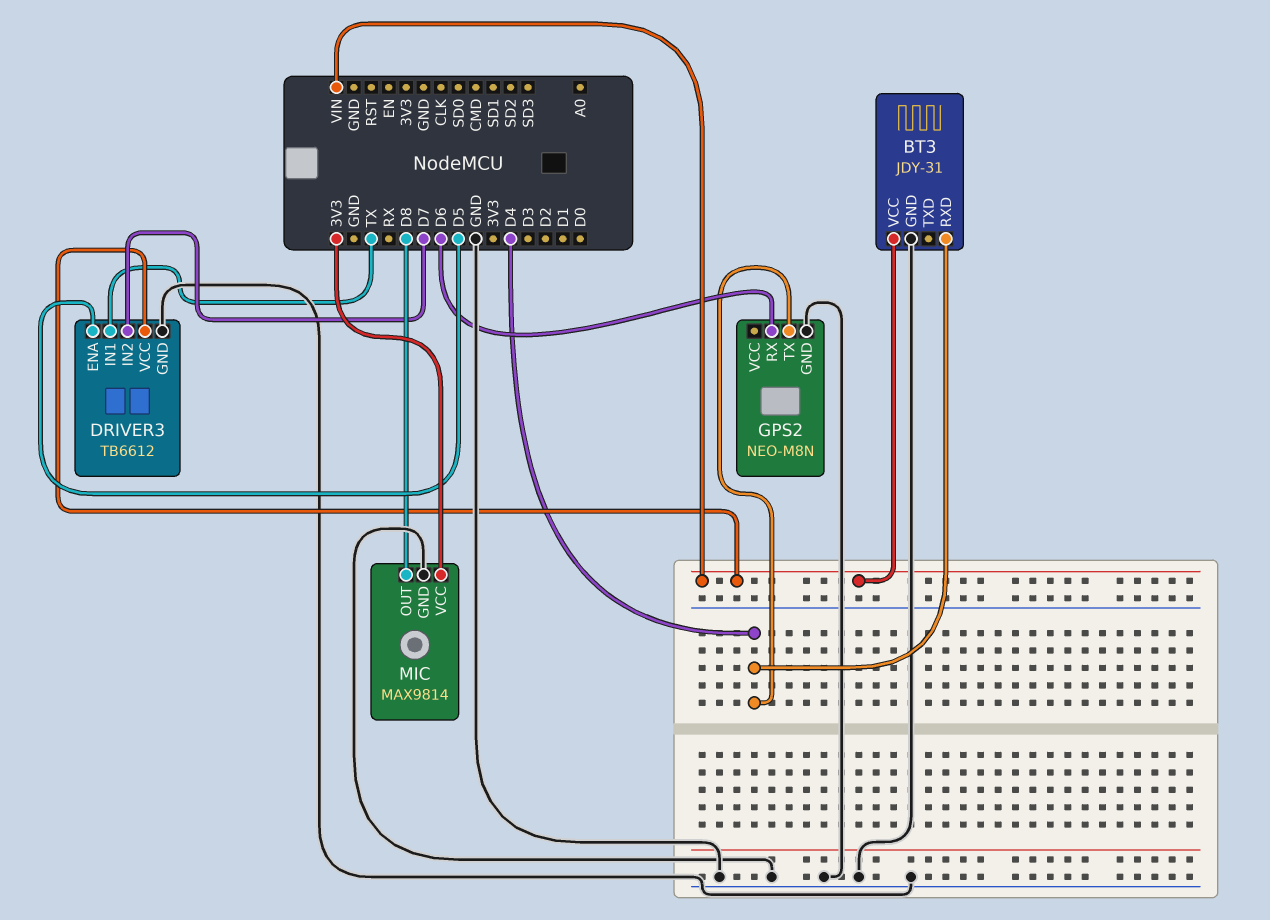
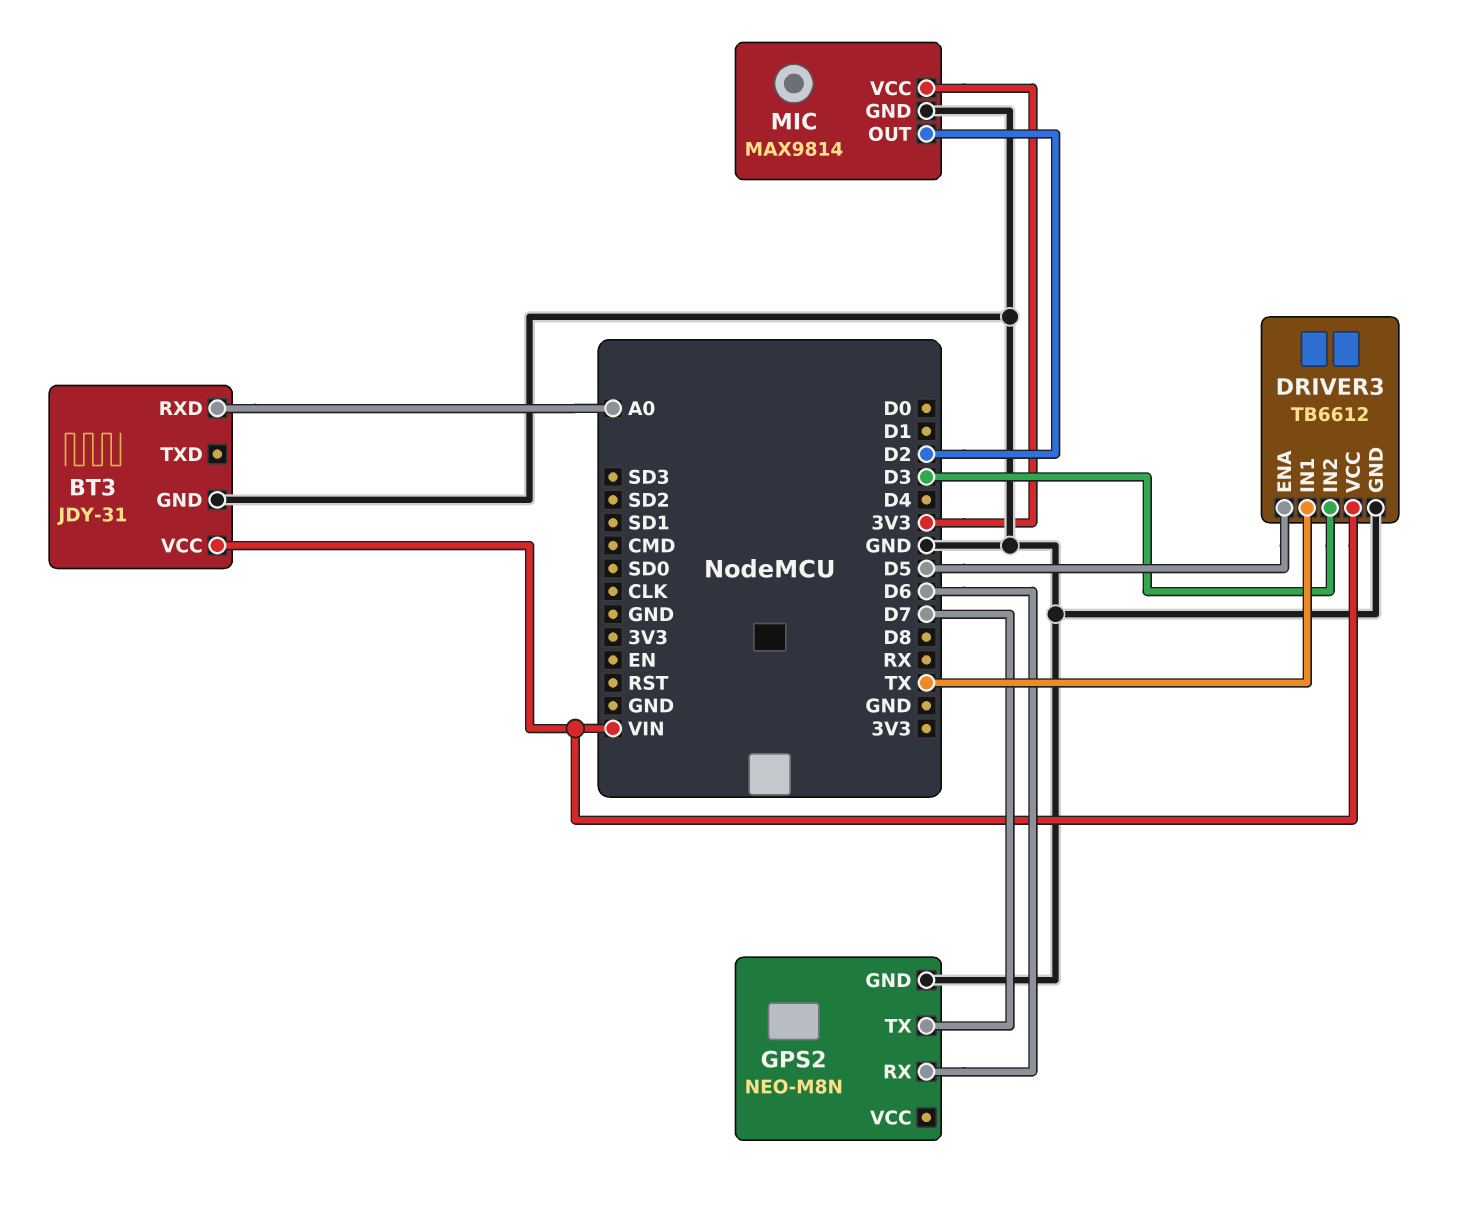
BT3 pin RXD: D4 -> A0
DRIVER3 pin IN2: D7 -> D3
GPS2 pin TX: D4 -> D7
MIC pin OUT: D8 -> D2

